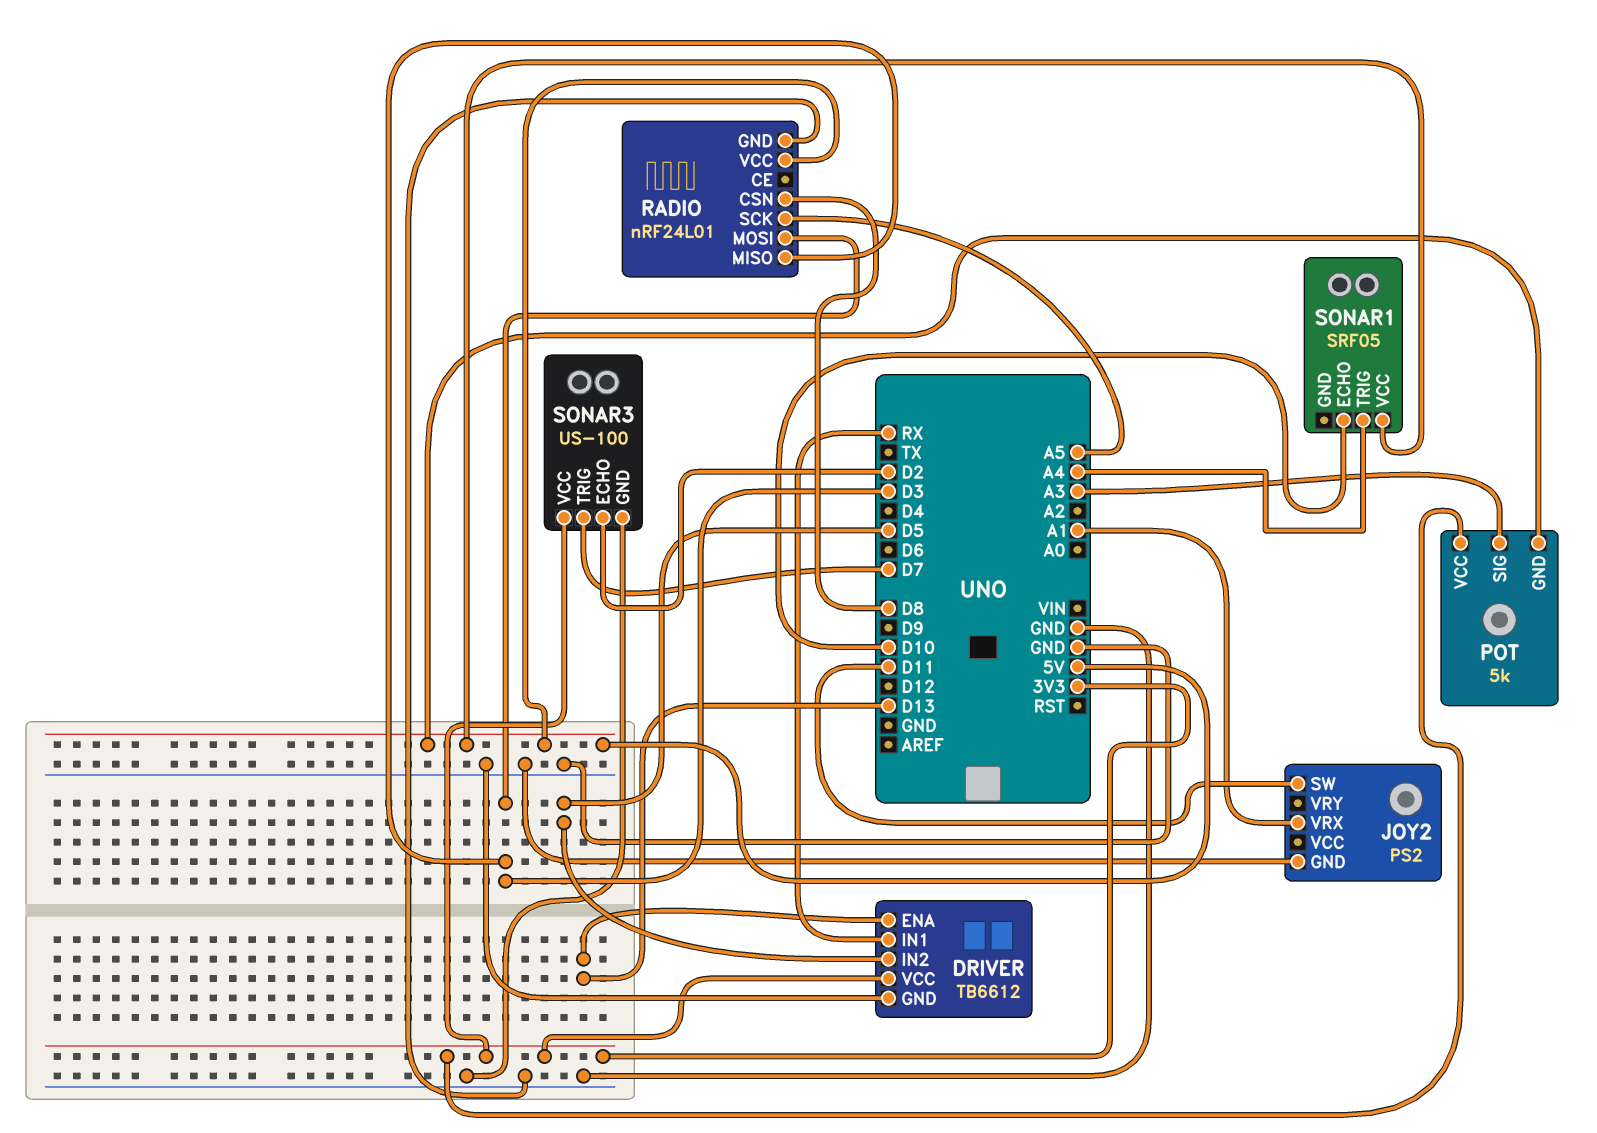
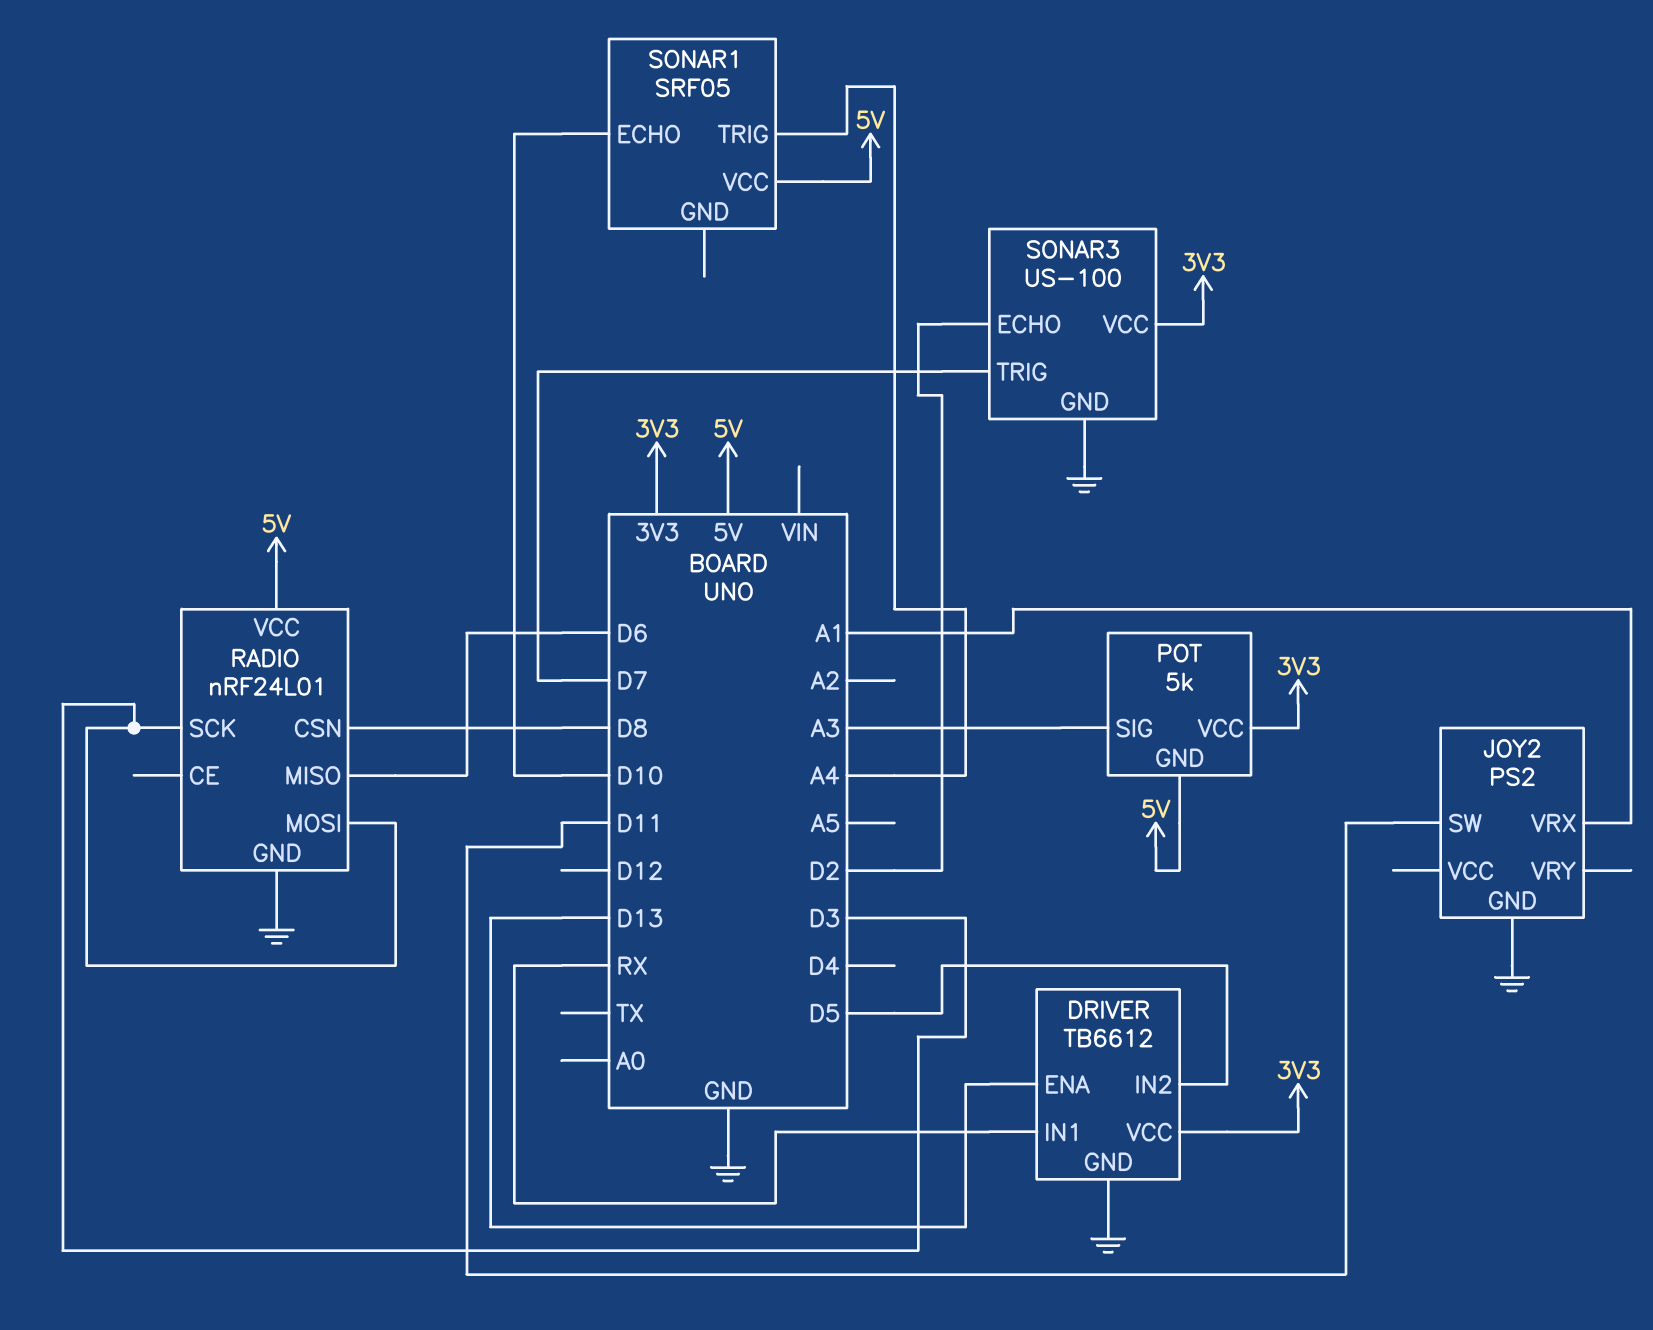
RADIO pin MISO: D3 -> D6
RADIO pin SCK: A5 -> D3

